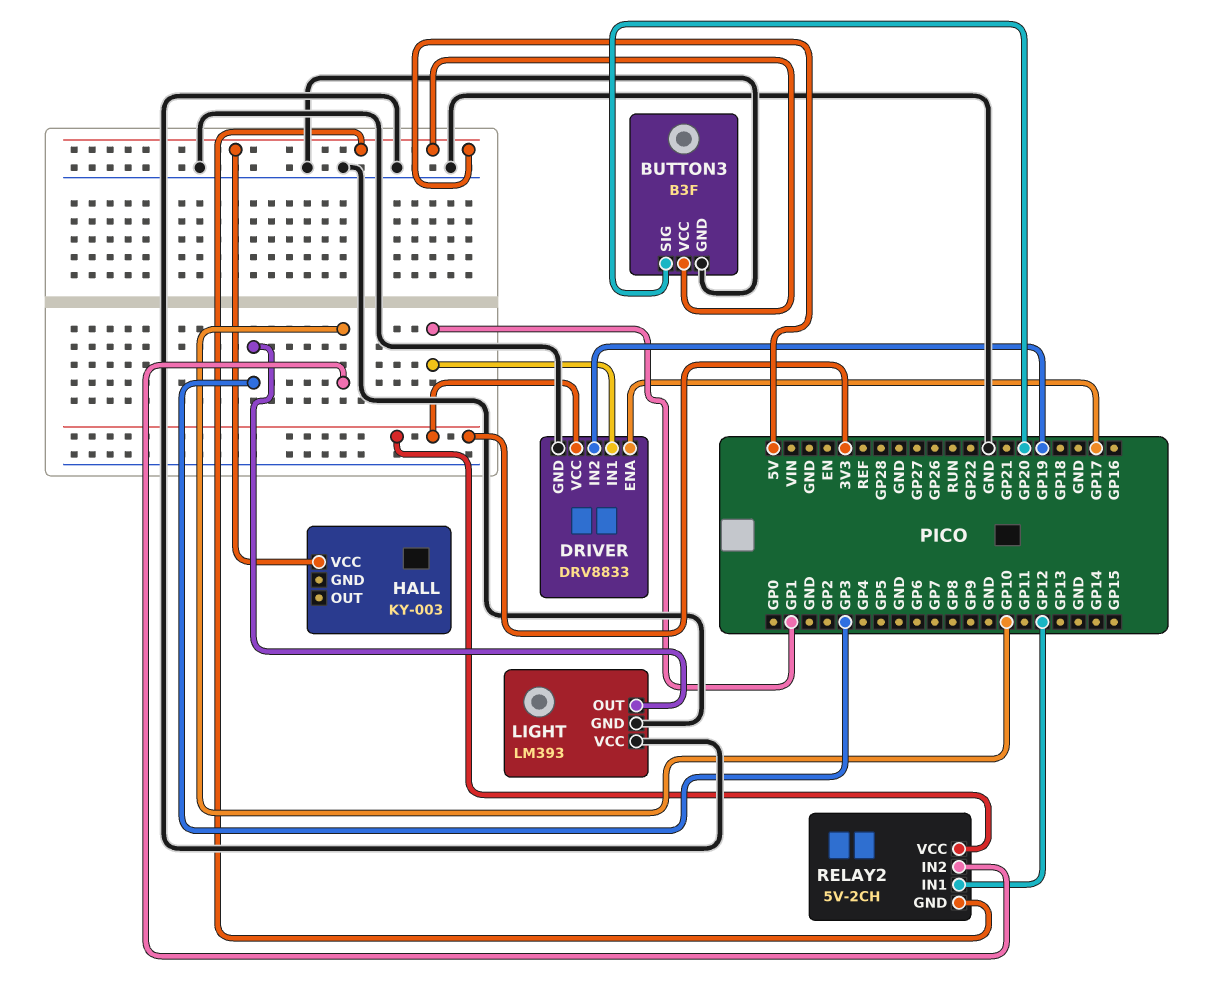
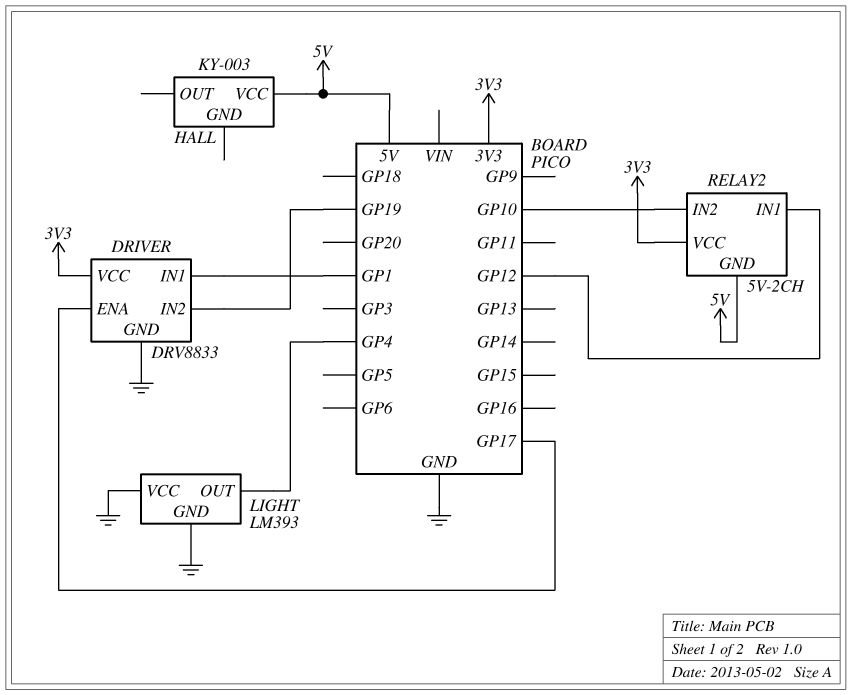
BUTTON3: B3F -> none
BUTTON3 pin GND: GND -> none
BUTTON3 pin SIG: GP20 -> none
BUTTON3 pin VCC: 5V -> none
LIGHT pin OUT: GP3 -> GP4

